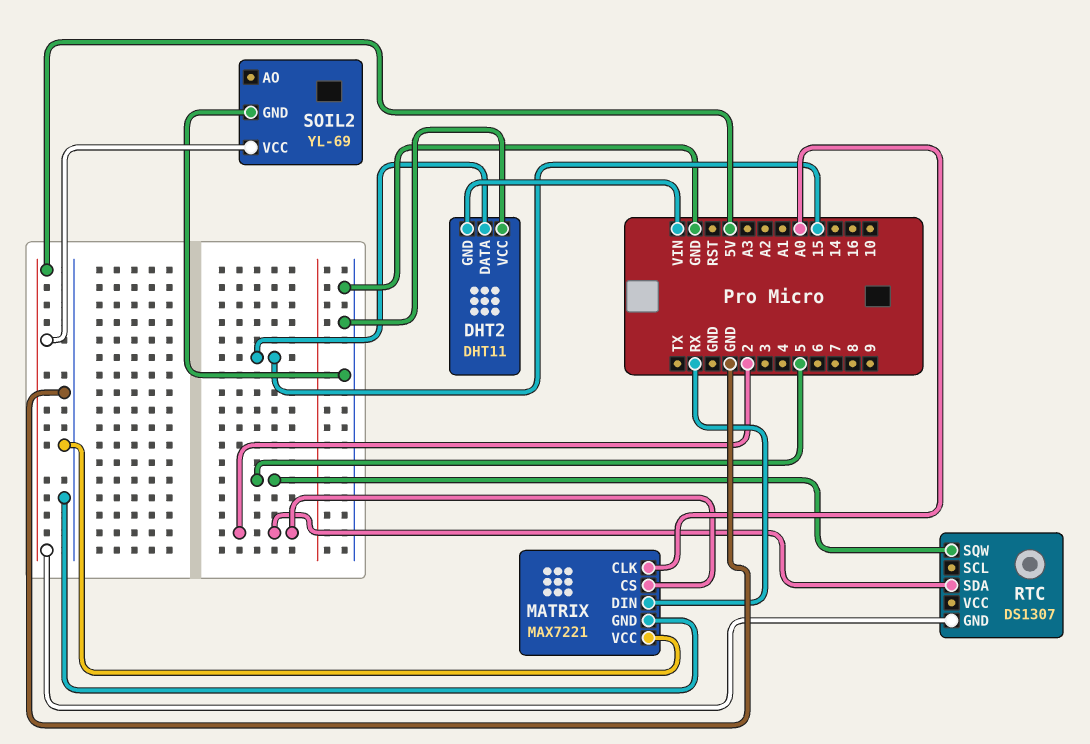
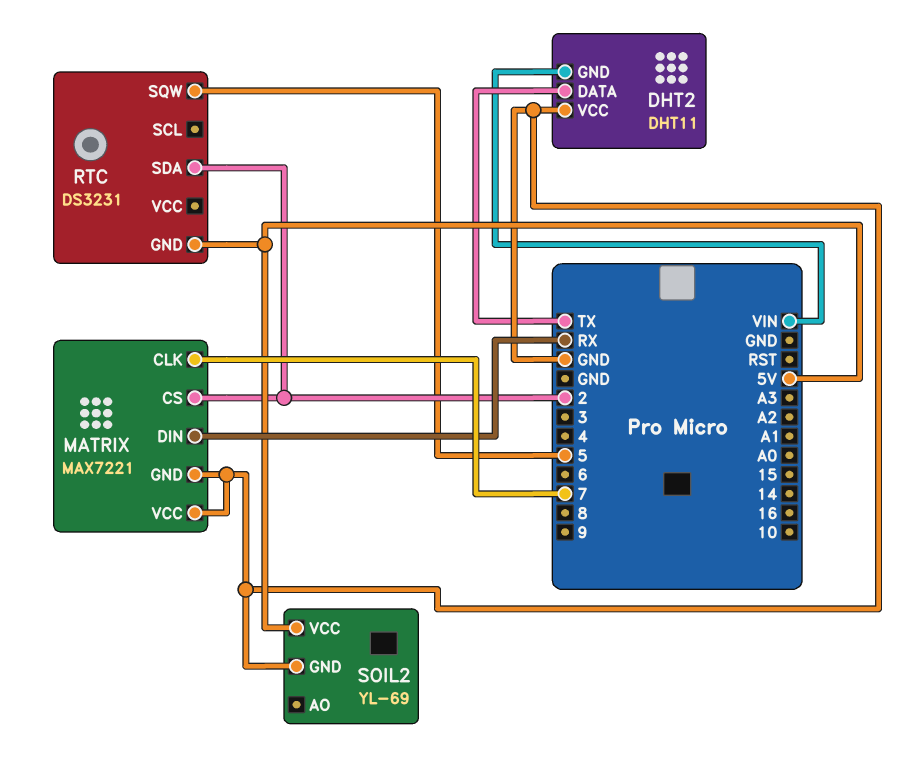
DHT2 pin DATA: 15 -> TX
MATRIX pin CLK: A0 -> 7
RTC: DS1307 -> DS3231

